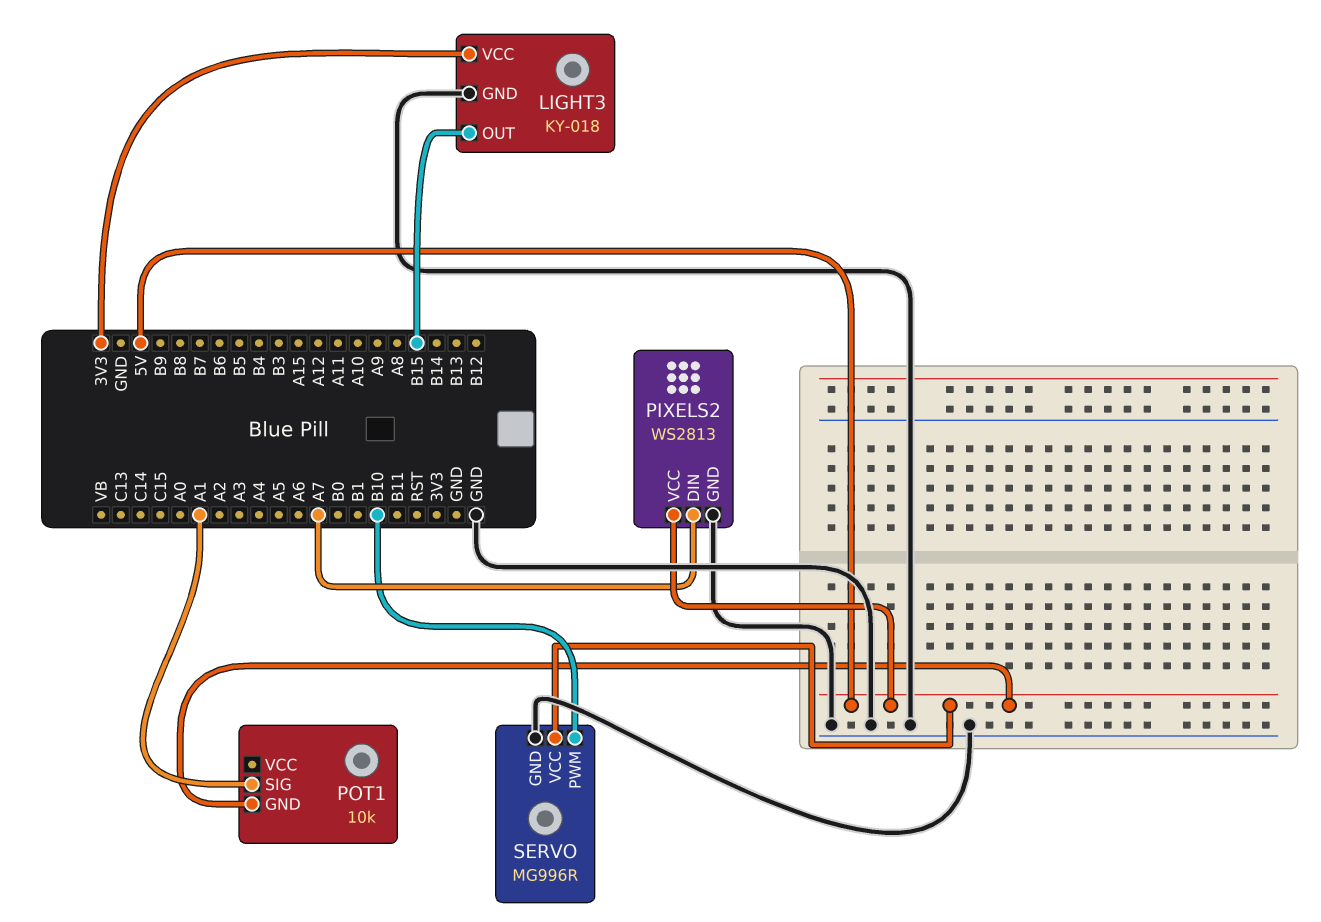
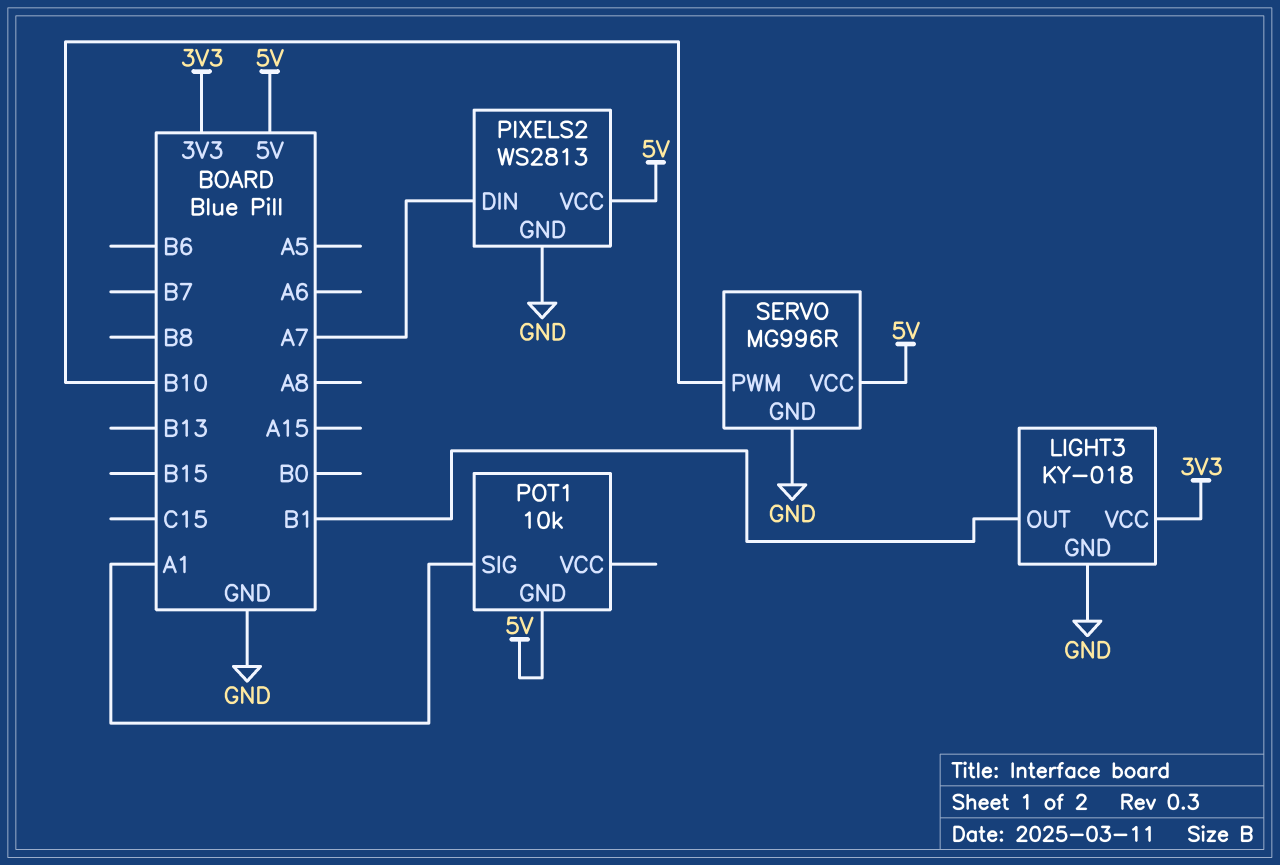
LIGHT3 pin OUT: B15 -> B1

